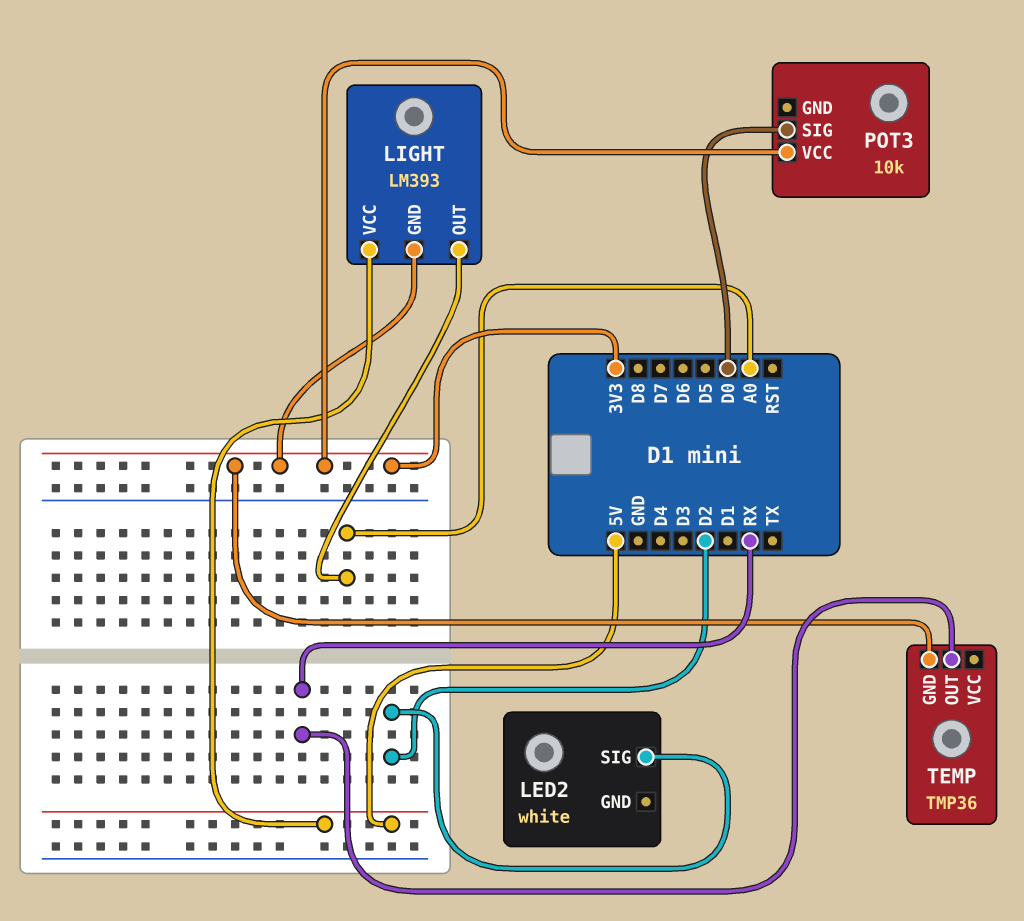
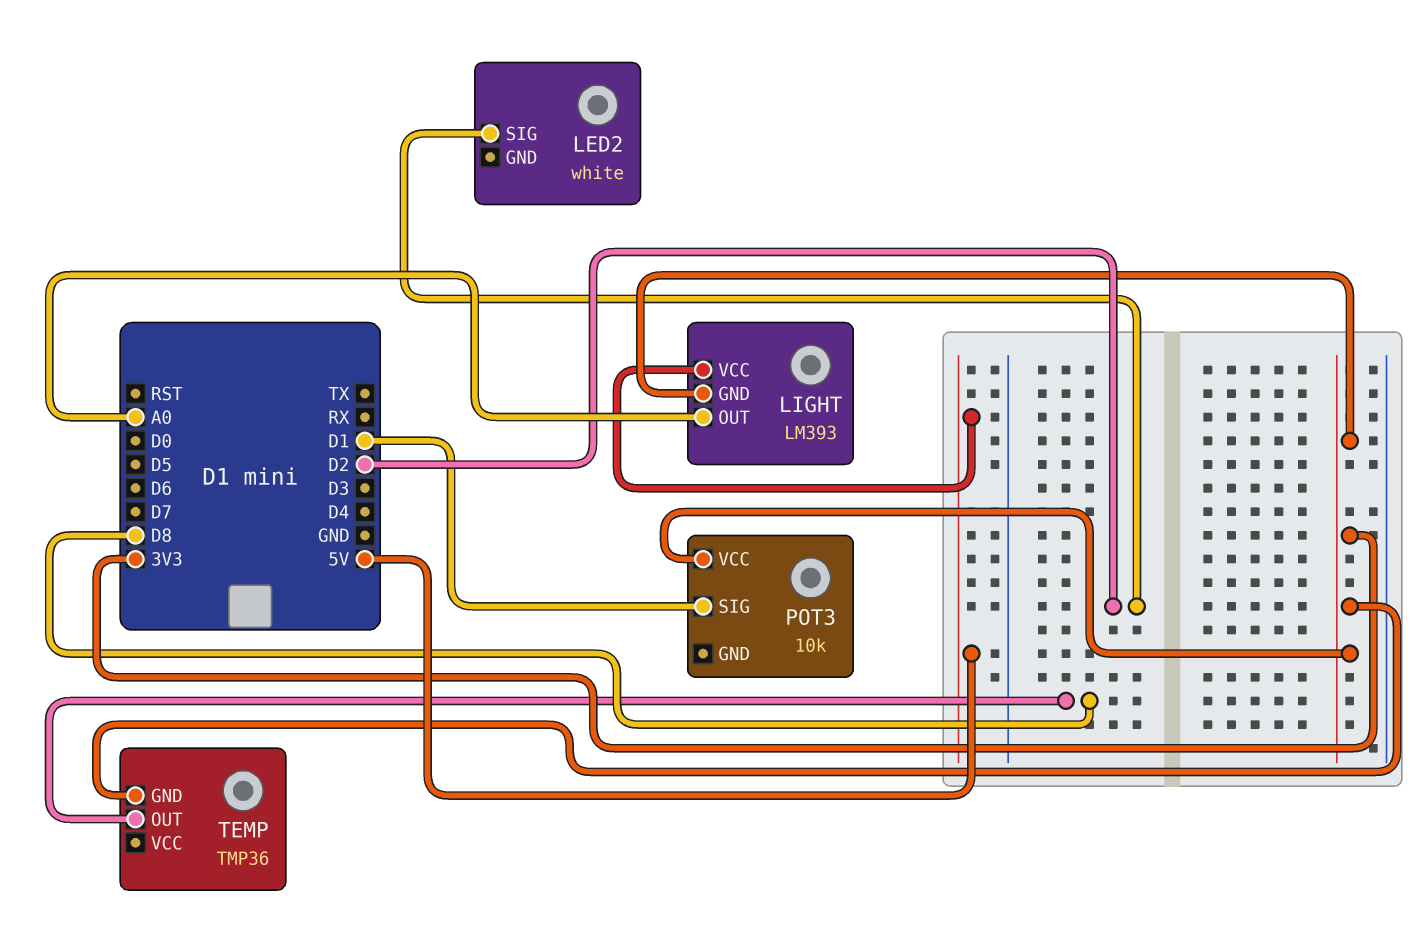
POT3 pin SIG: D0 -> D1
TEMP pin OUT: RX -> D8

